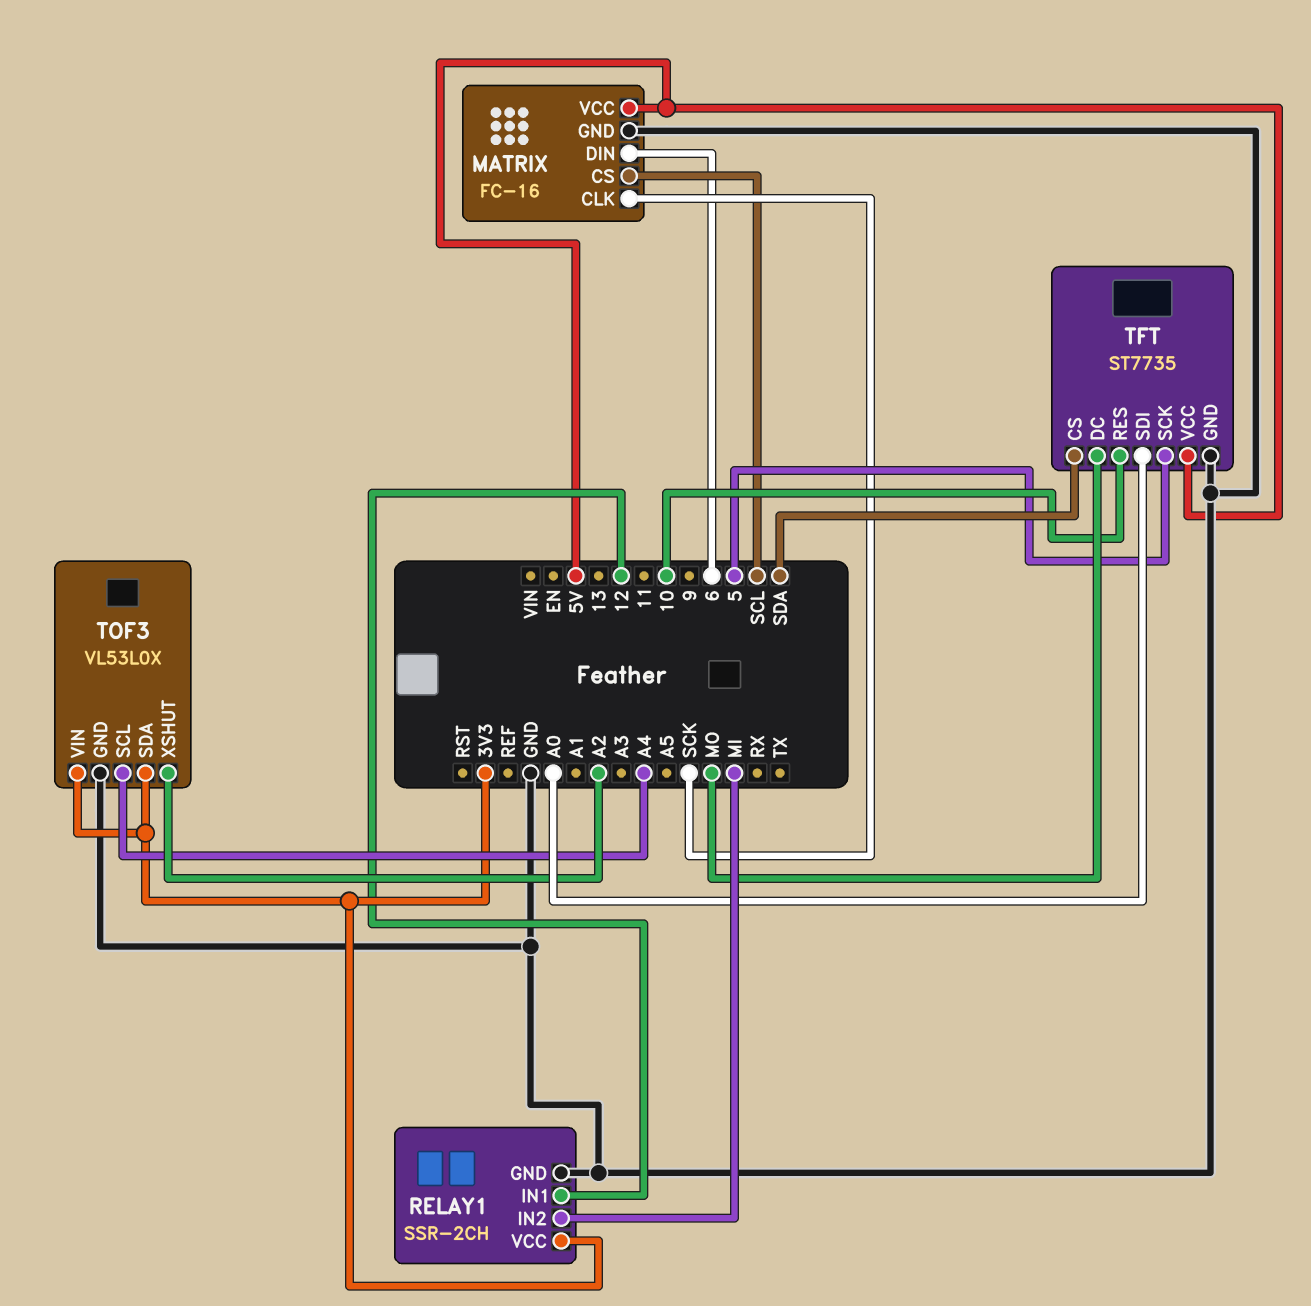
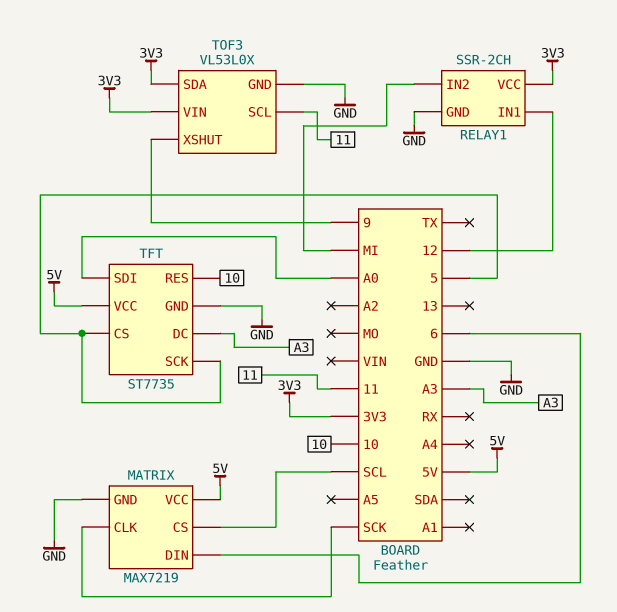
MATRIX: FC-16 -> MAX7219
TFT pin CS: SDA -> 5
TFT pin DC: MO -> A3
TOF3 pin SCL: A4 -> 11
TOF3 pin XSHUT: A2 -> 9

